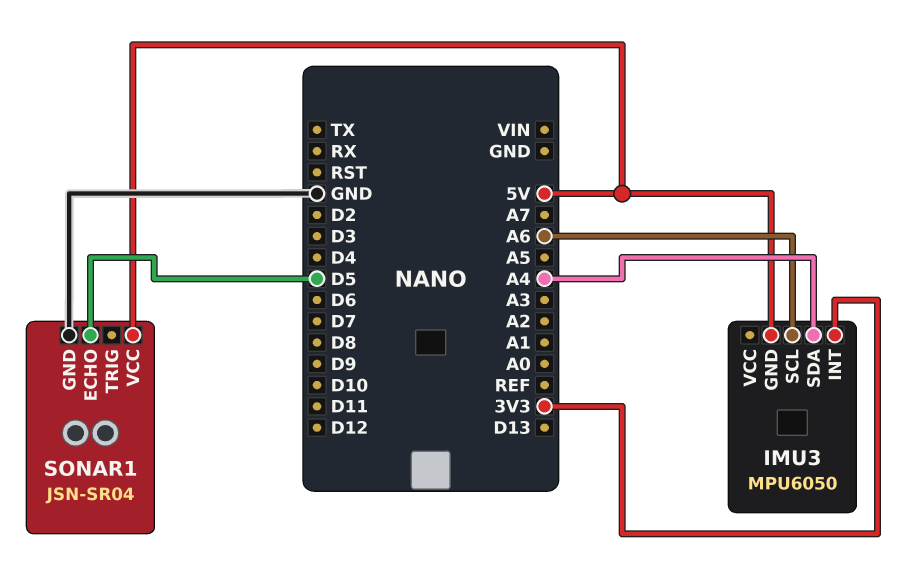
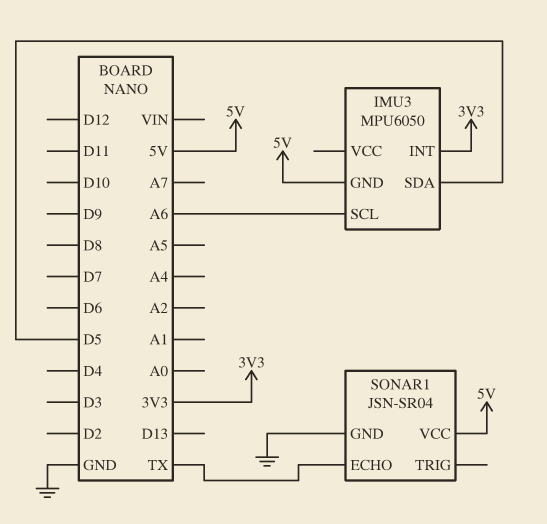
IMU3 pin SDA: A4 -> D5
SONAR1 pin ECHO: D5 -> TX

